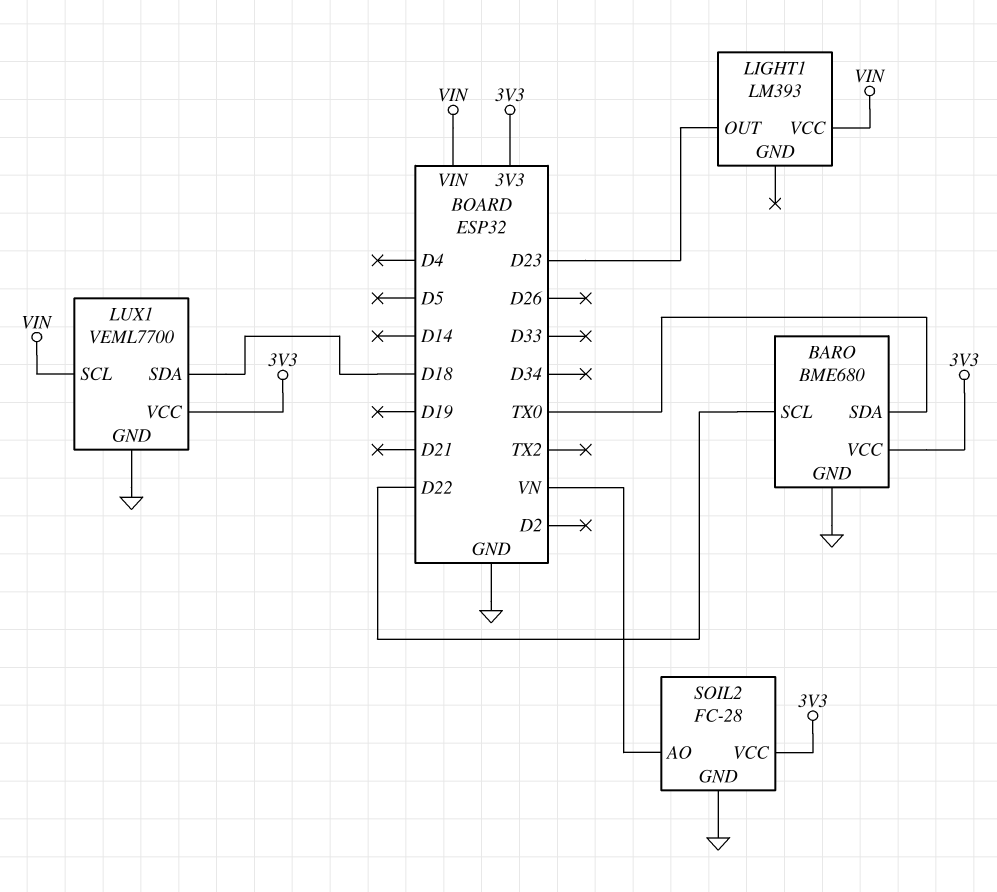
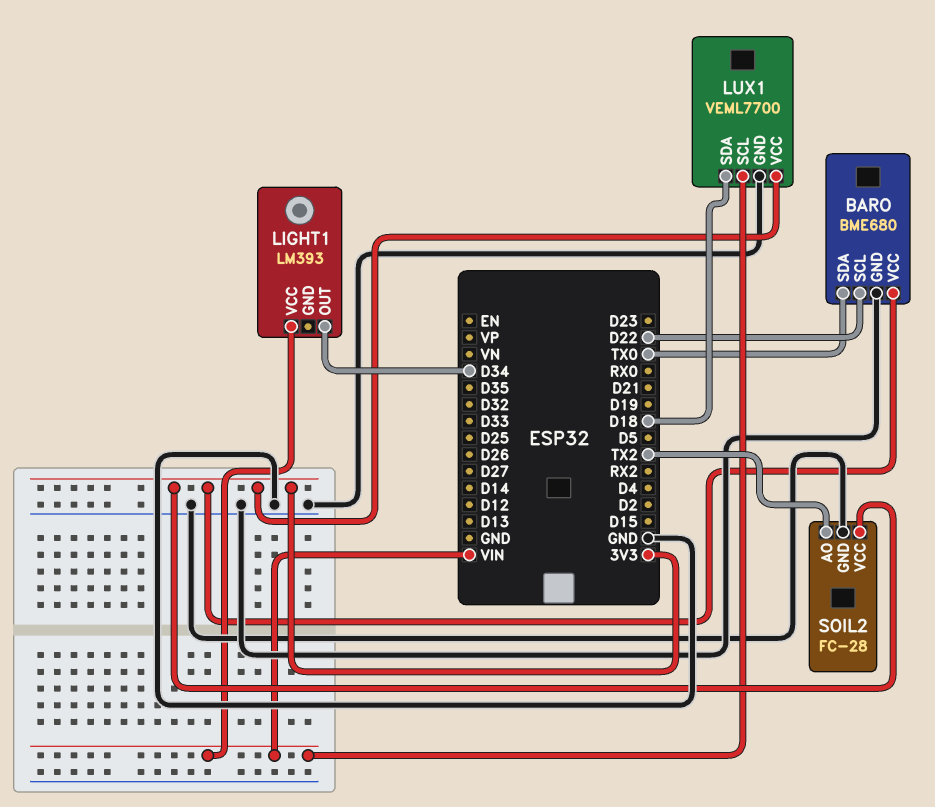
LIGHT1 pin OUT: D23 -> D34
SOIL2 pin AO: VN -> TX2

